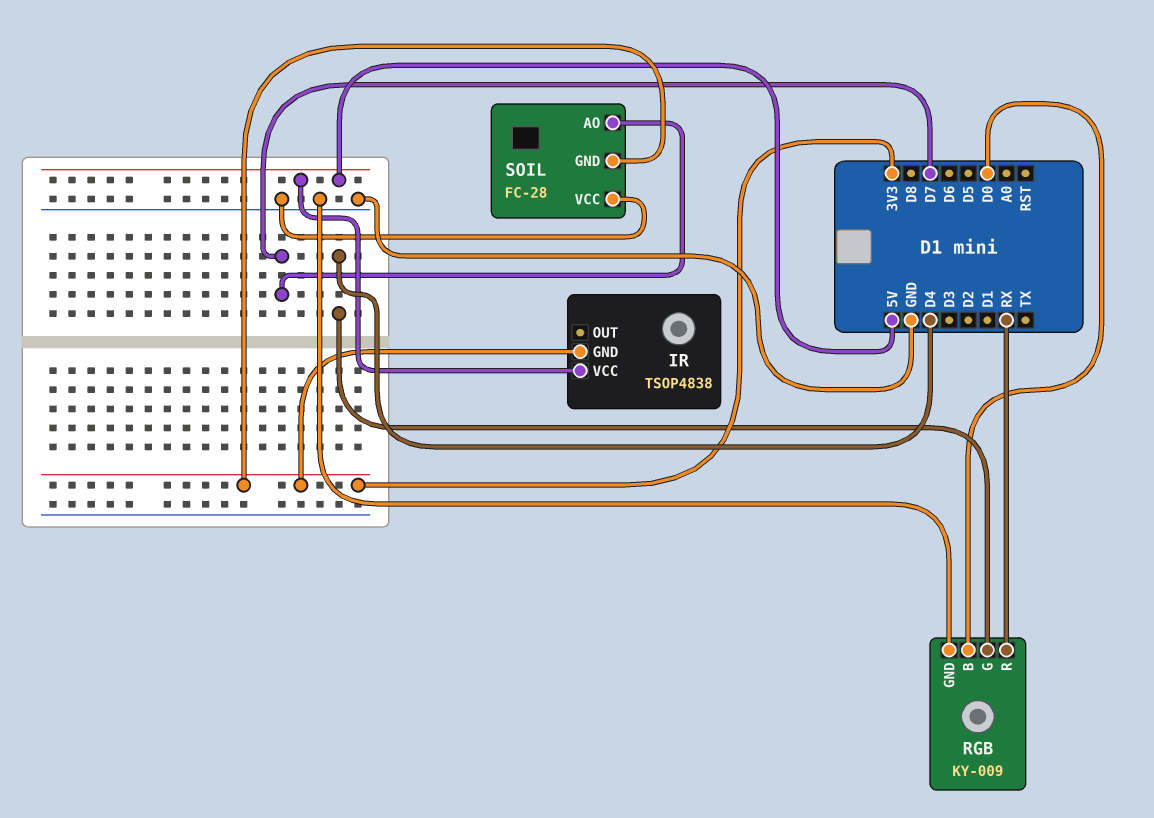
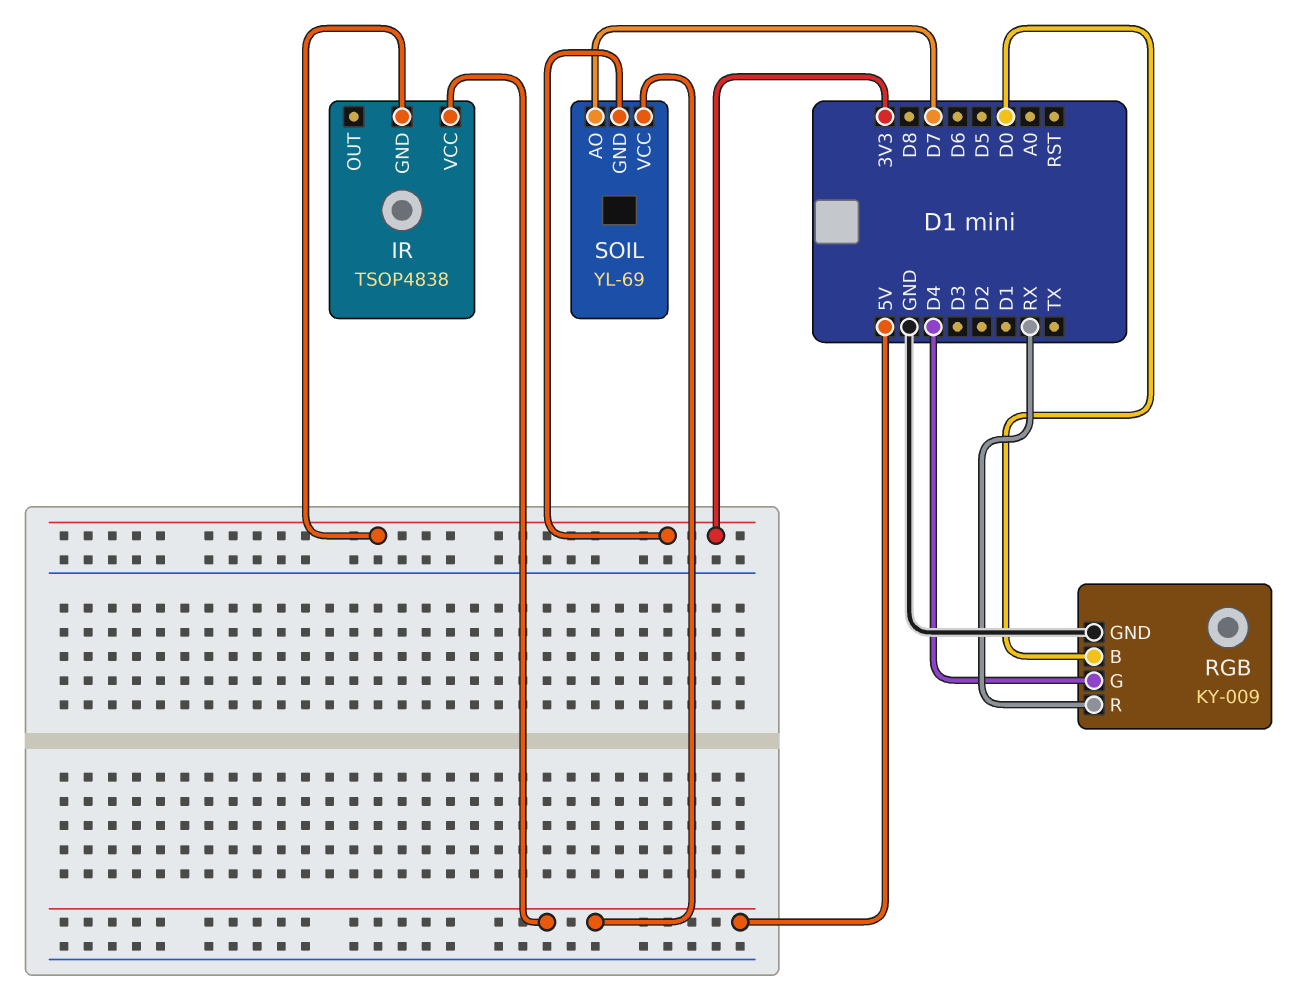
SOIL: FC-28 -> YL-69
SOIL pin VCC: GND -> 5V

